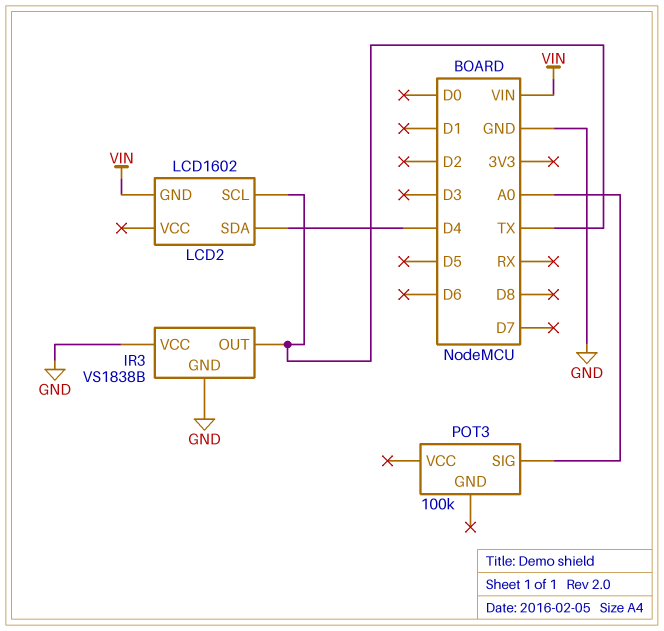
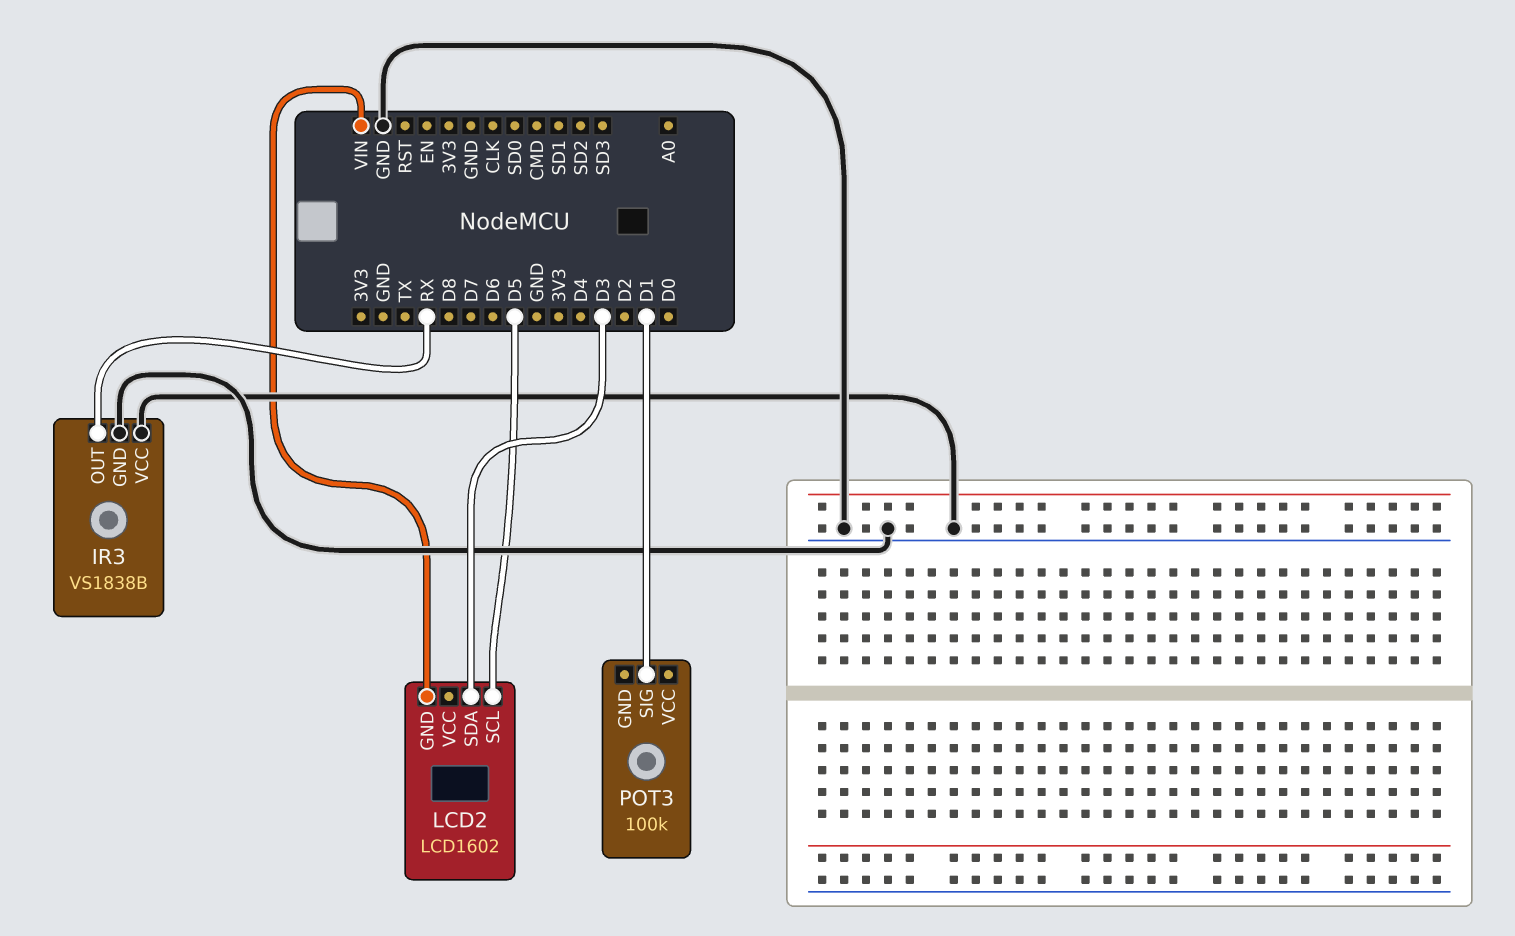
IR3 pin OUT: TX -> RX
LCD2 pin SCL: TX -> D5
LCD2 pin SDA: D4 -> D3
POT3 pin SIG: A0 -> D1

